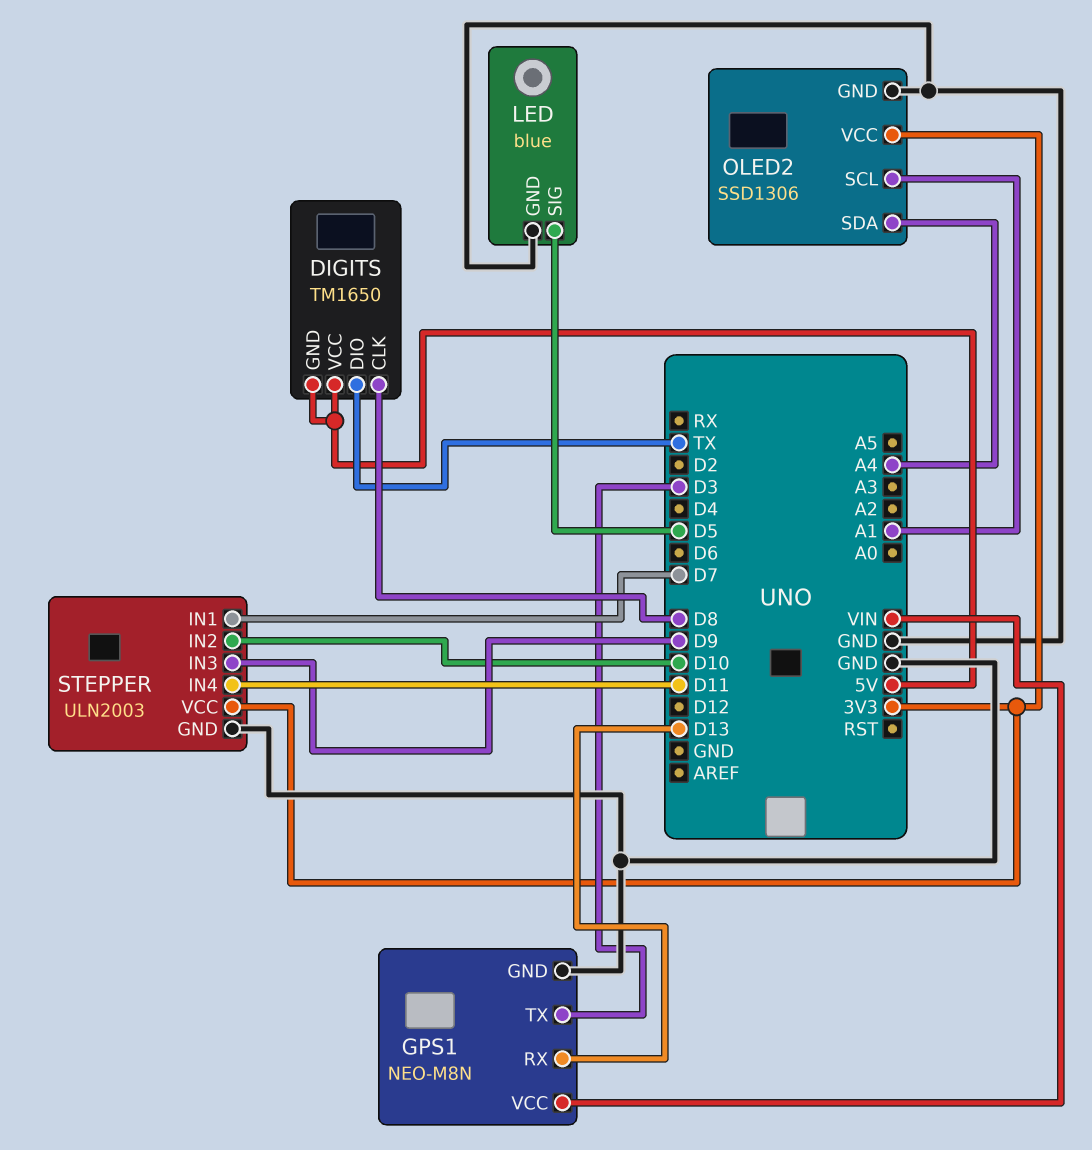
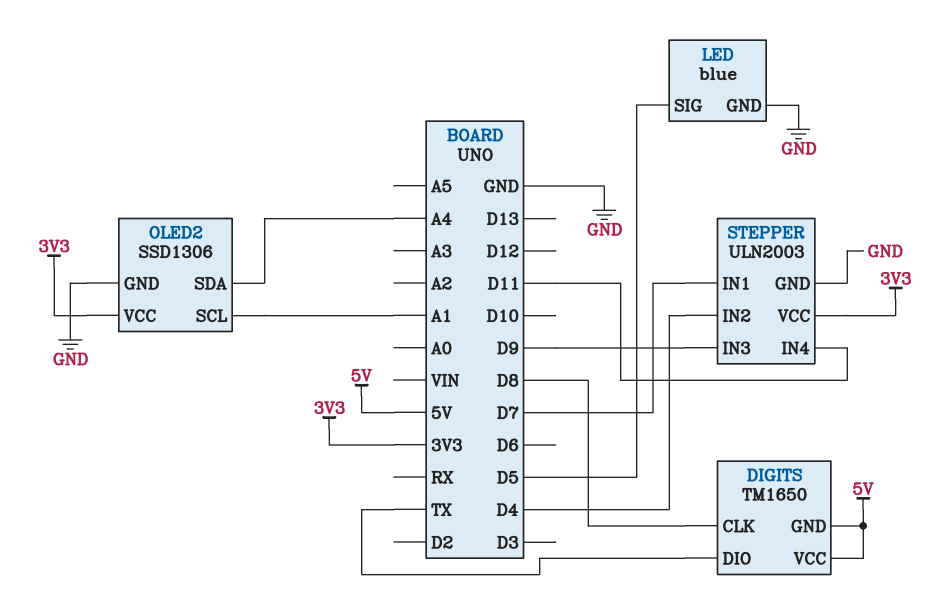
GPS1: NEO-M8N -> none
GPS1 pin GND: GND -> none
GPS1 pin RX: D13 -> none
GPS1 pin TX: D3 -> none
GPS1 pin VCC: VIN -> none
STEPPER pin IN2: D10 -> D4

